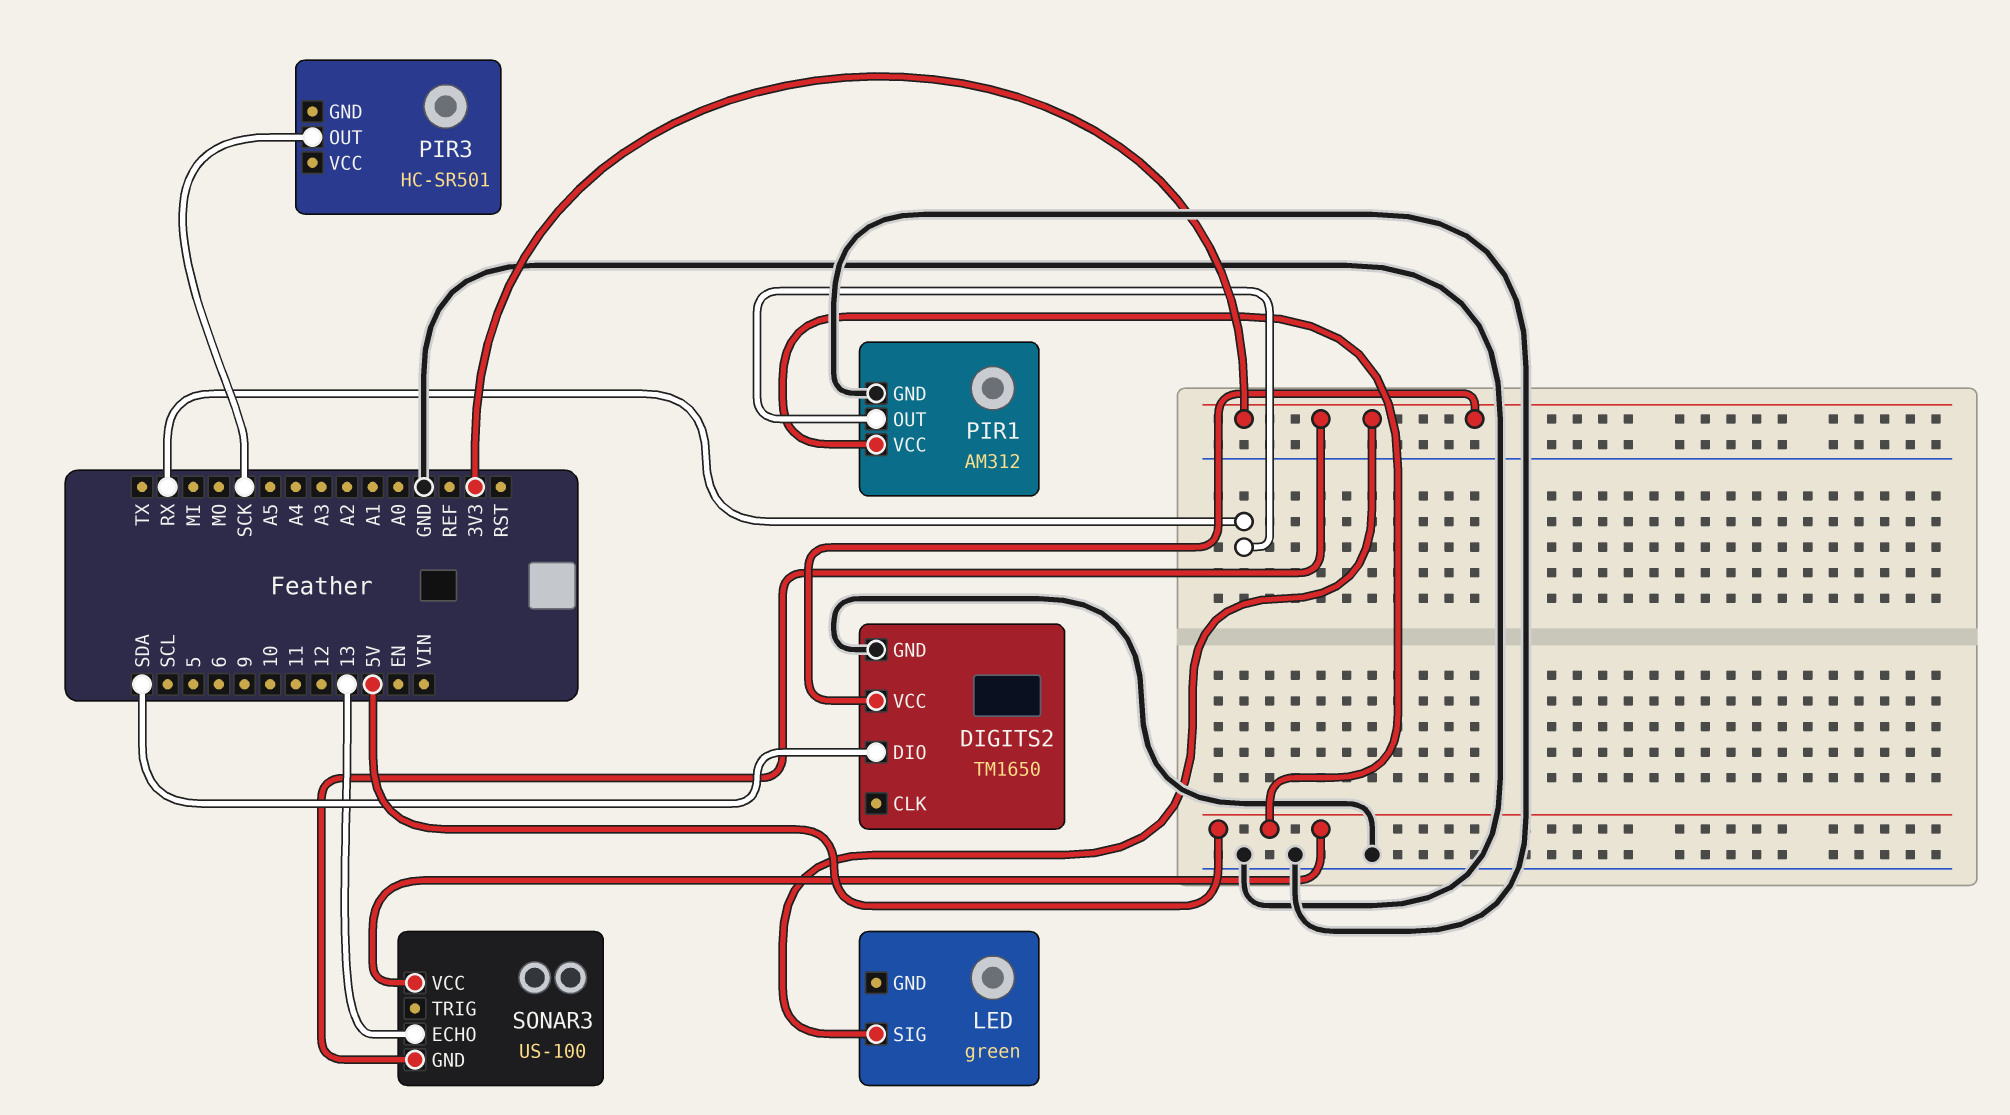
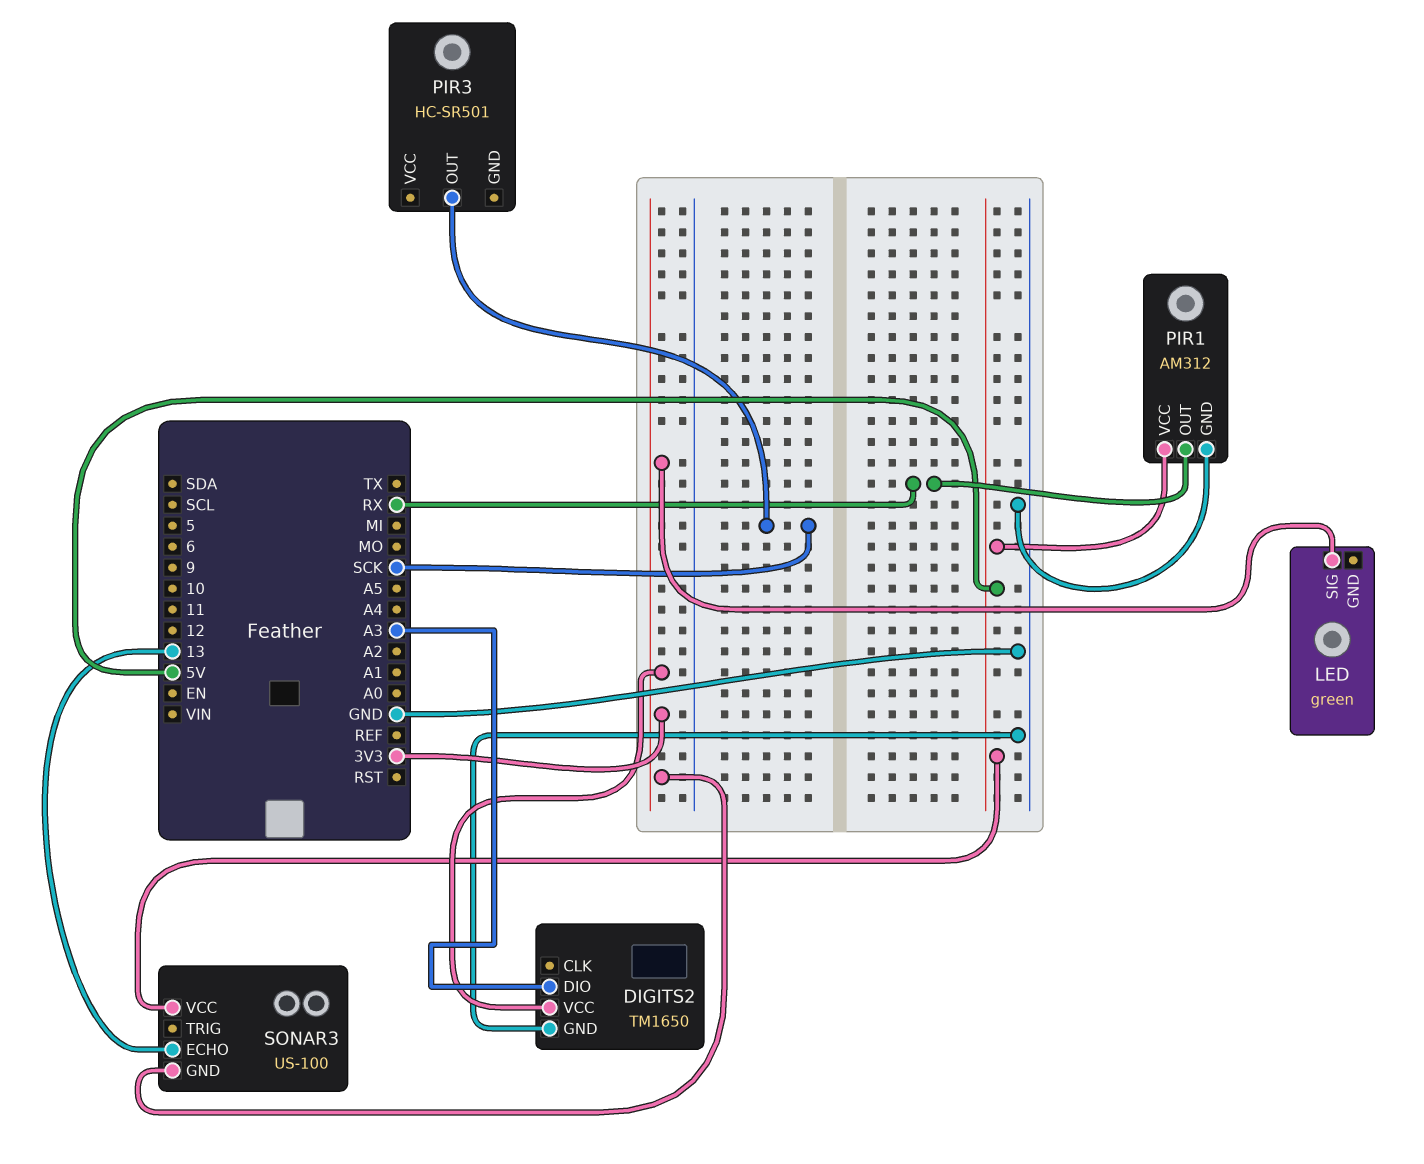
DIGITS2 pin DIO: SDA -> A3

